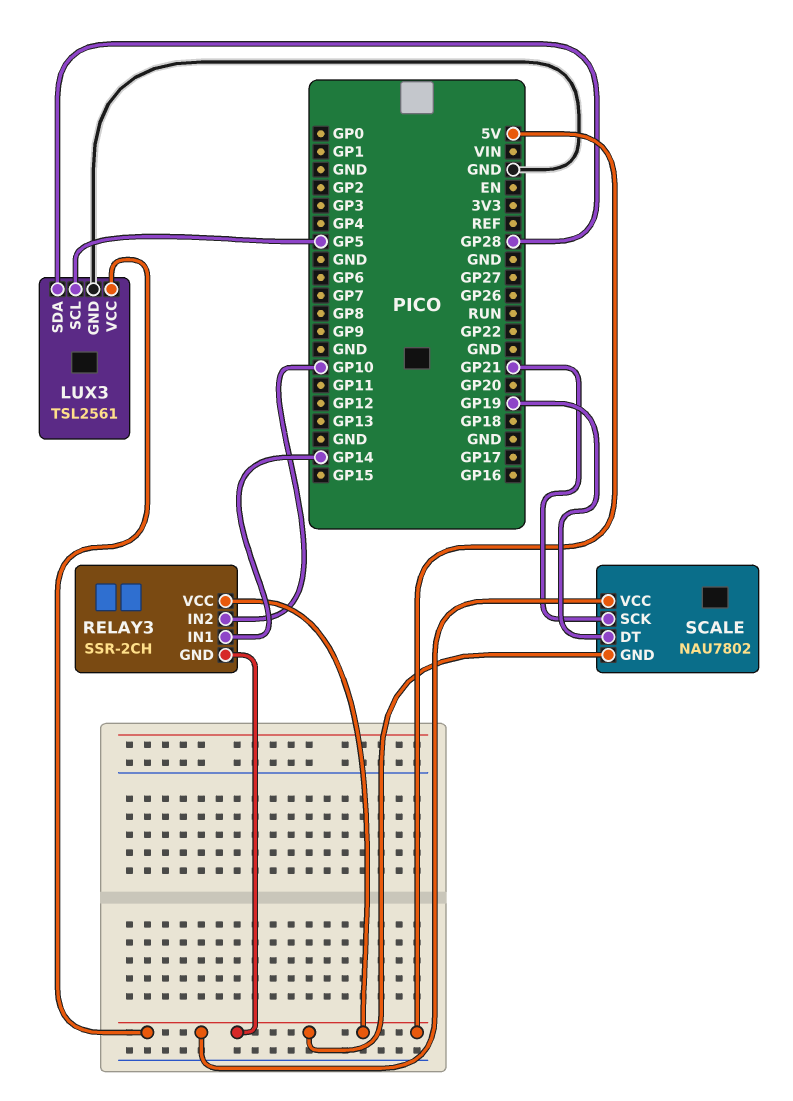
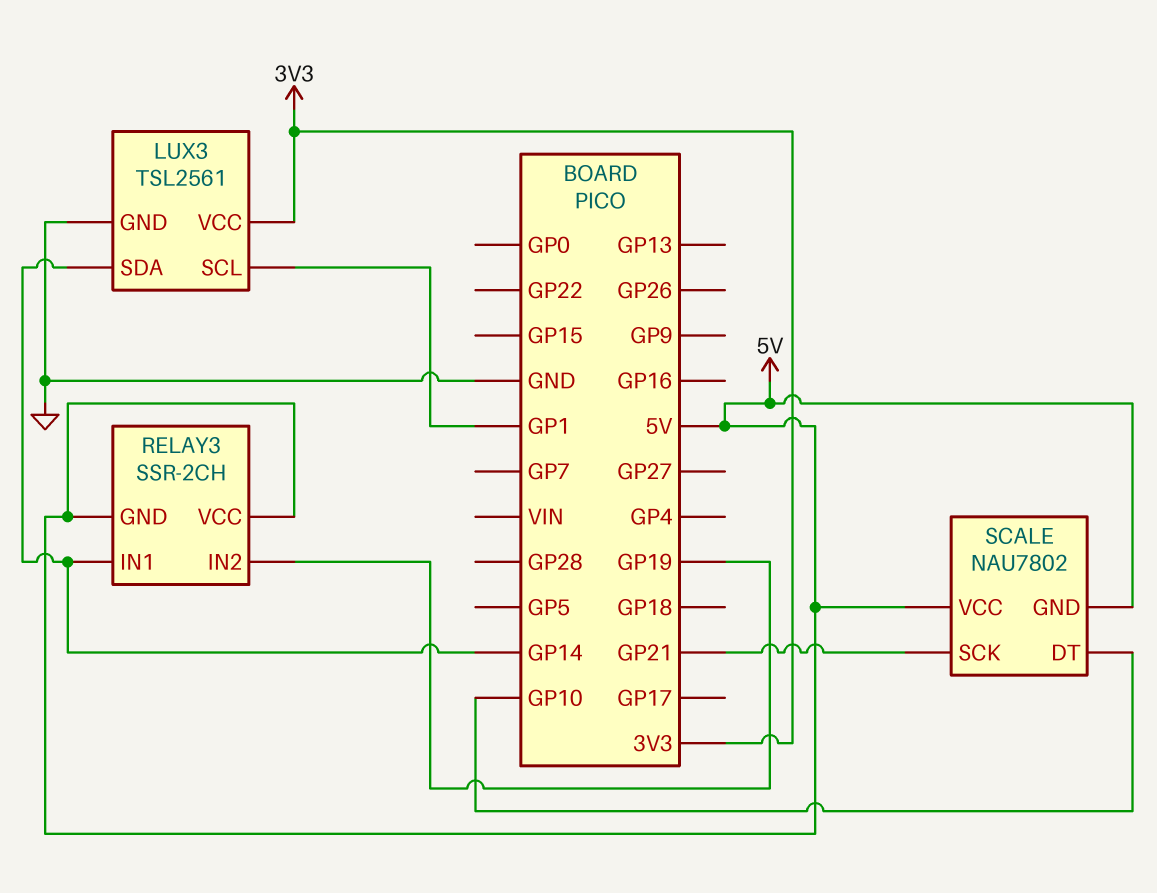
LUX3 pin SCL: GP5 -> GP1
LUX3 pin SDA: GP28 -> GP14
LUX3 pin VCC: 5V -> 3V3
RELAY3 pin IN2: GP10 -> GP19
SCALE pin DT: GP19 -> GP10

